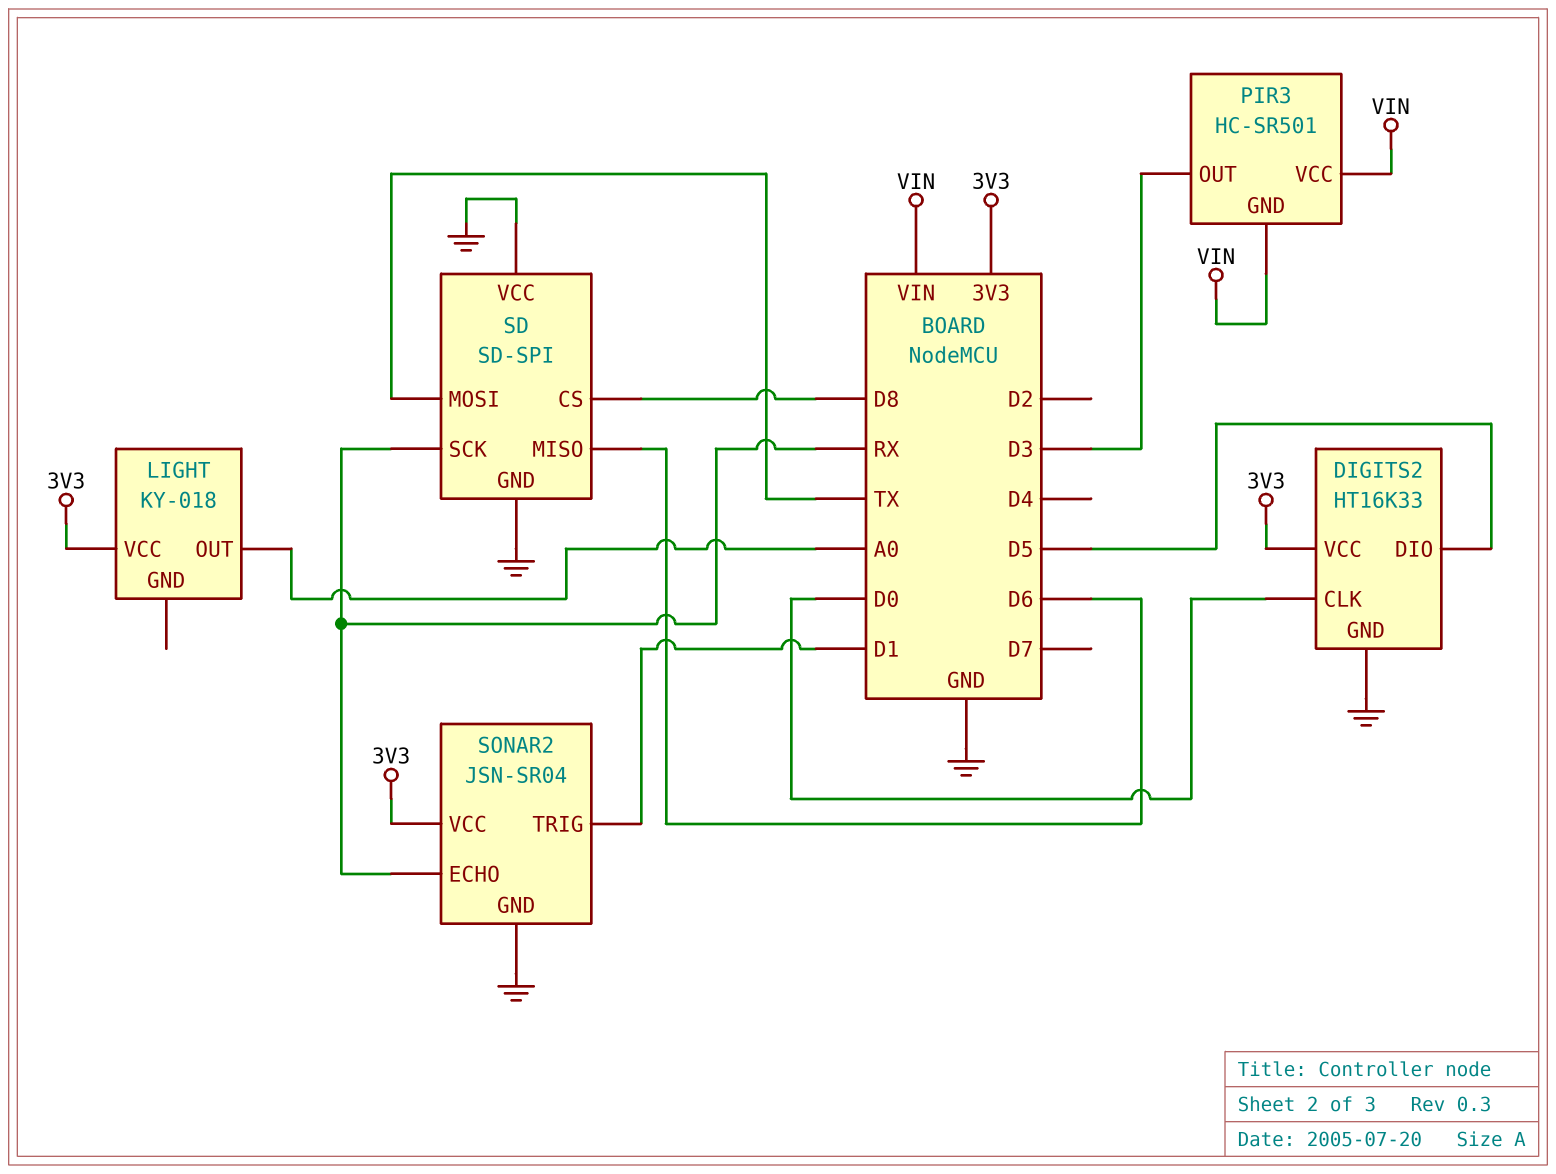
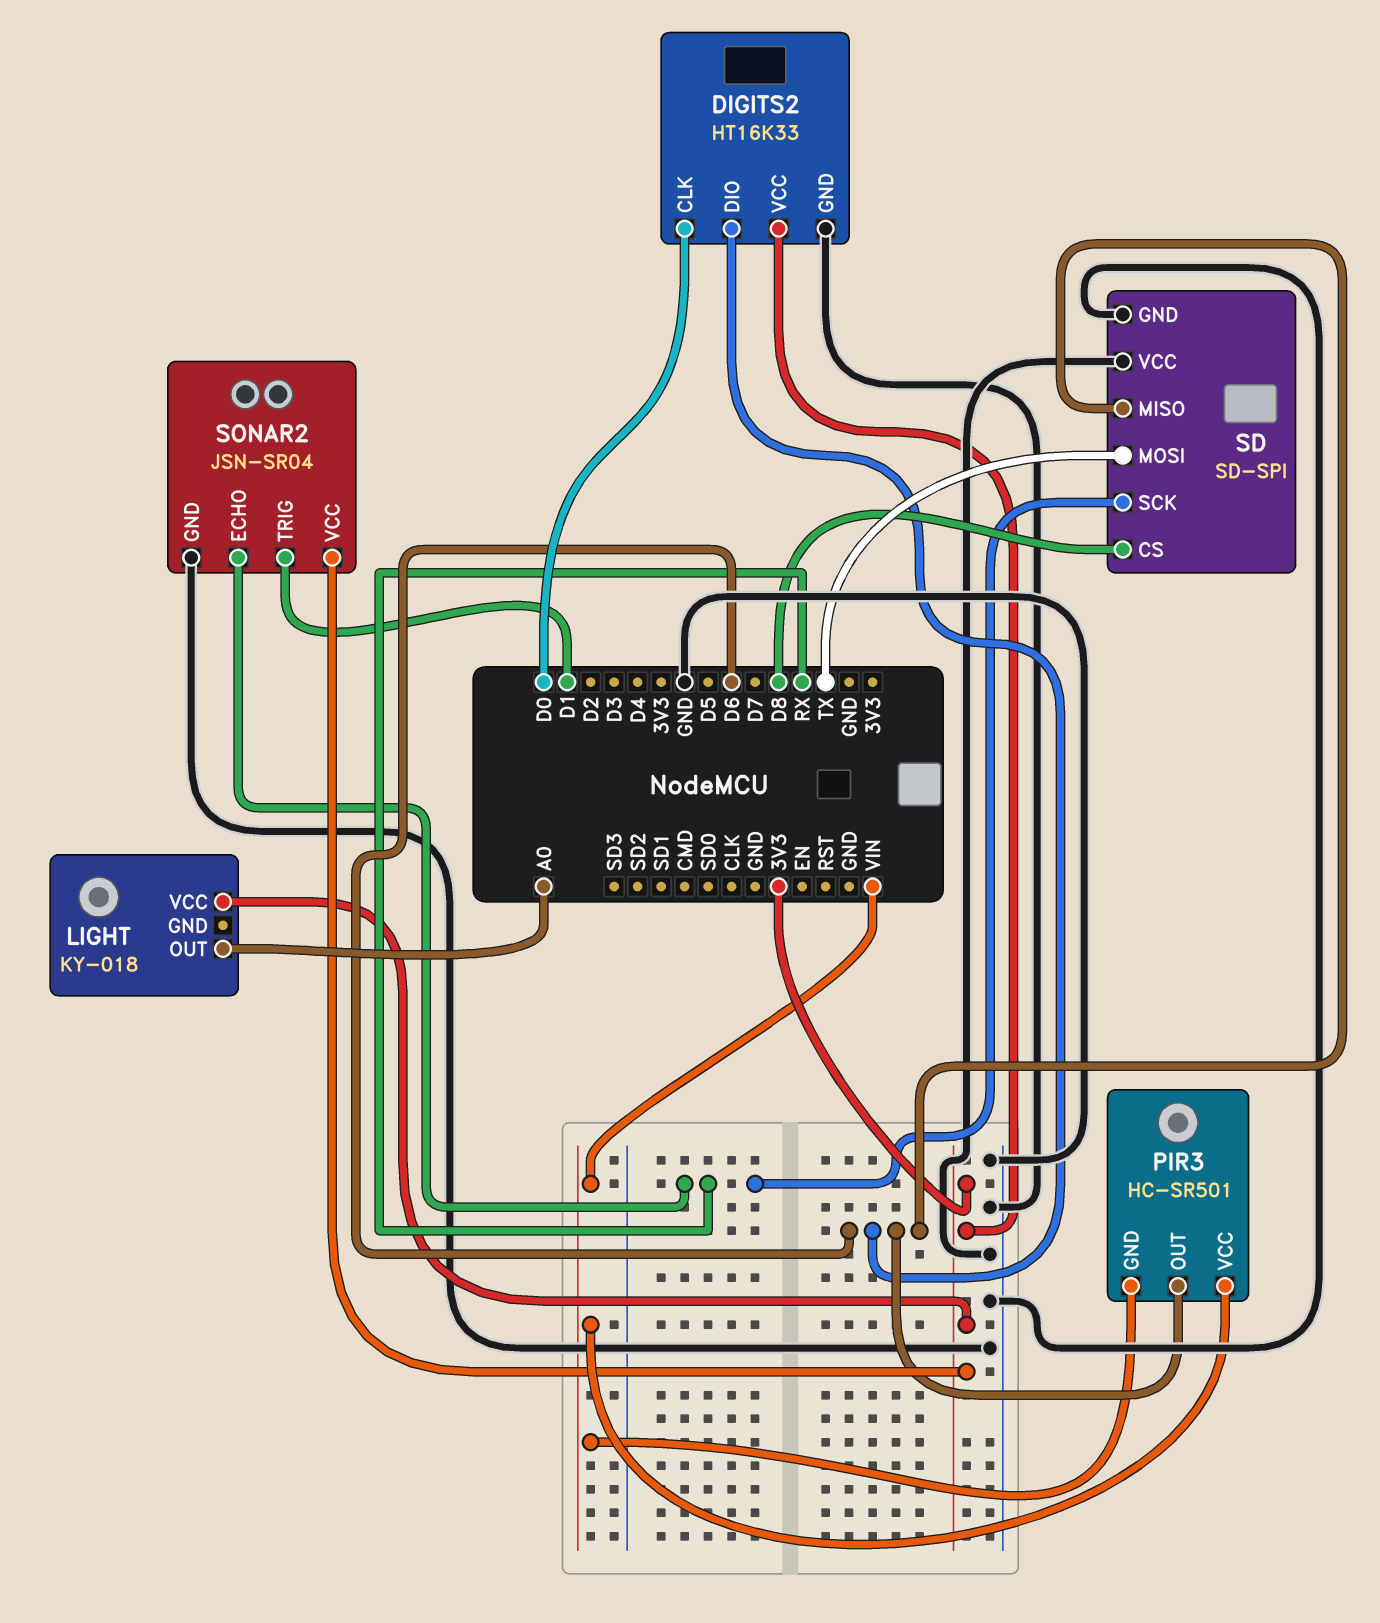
DIGITS2 pin DIO: D5 -> D6
PIR3 pin OUT: D3 -> D6

